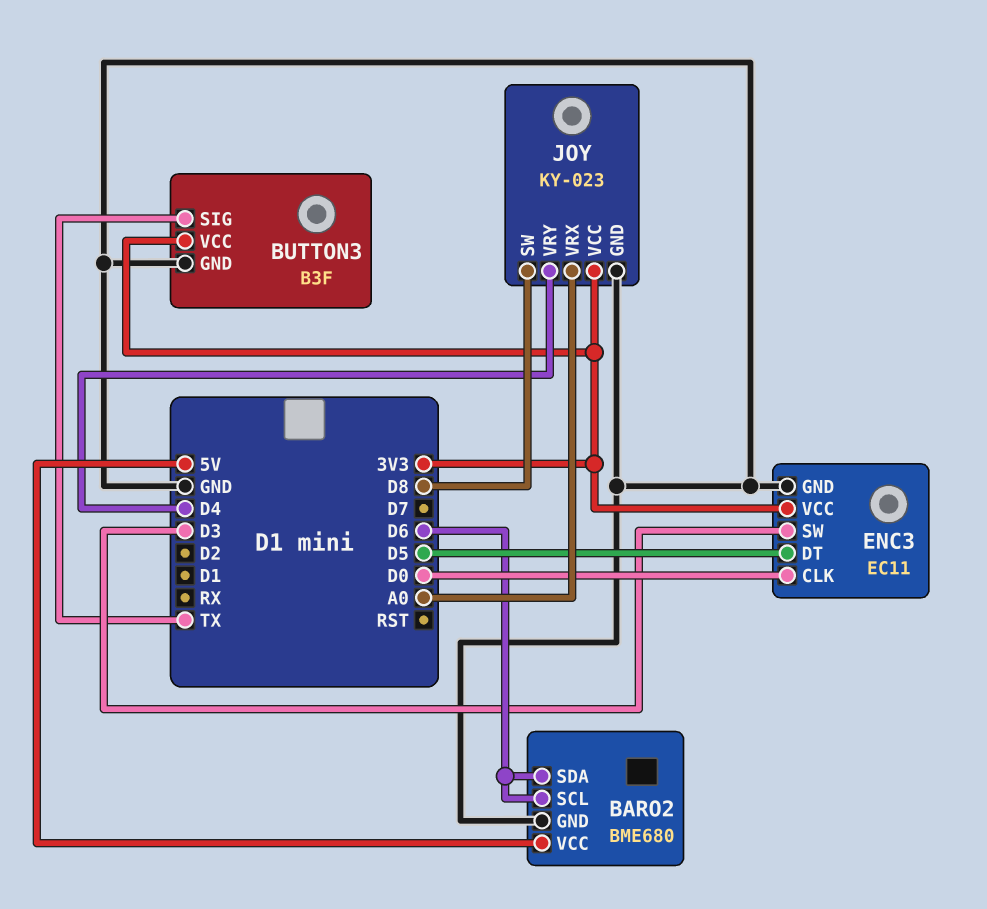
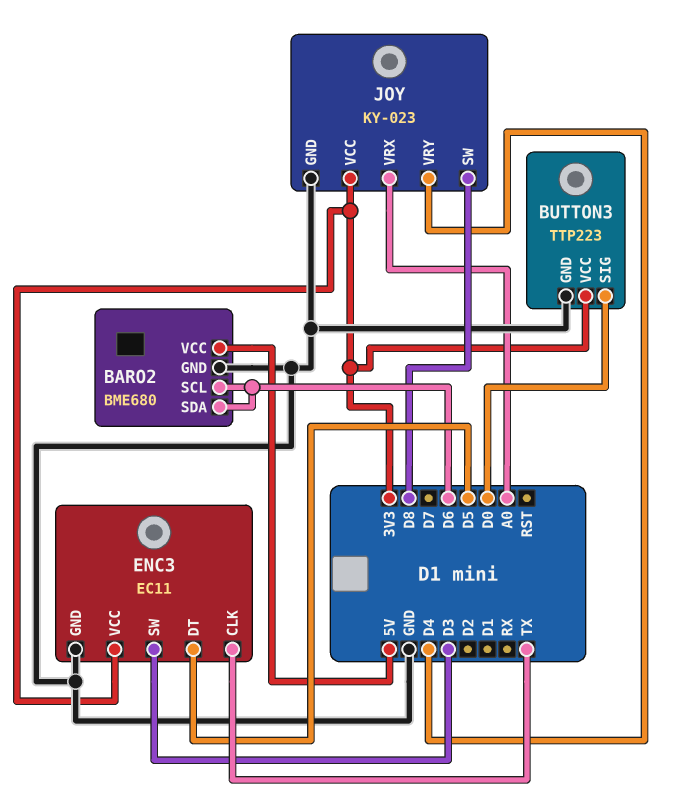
BUTTON3: B3F -> TTP223
BUTTON3 pin SIG: TX -> D0
ENC3 pin CLK: D0 -> TX

